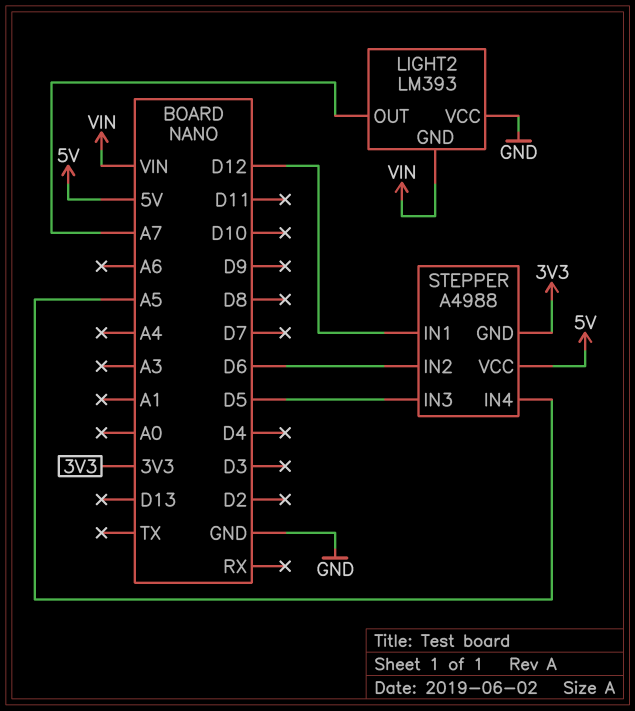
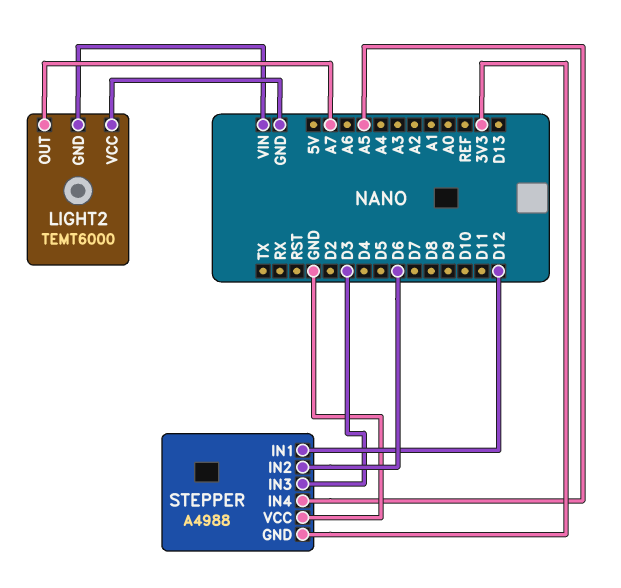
LIGHT2: LM393 -> TEMT6000
STEPPER pin IN3: D5 -> D3
STEPPER pin VCC: 5V -> GND

